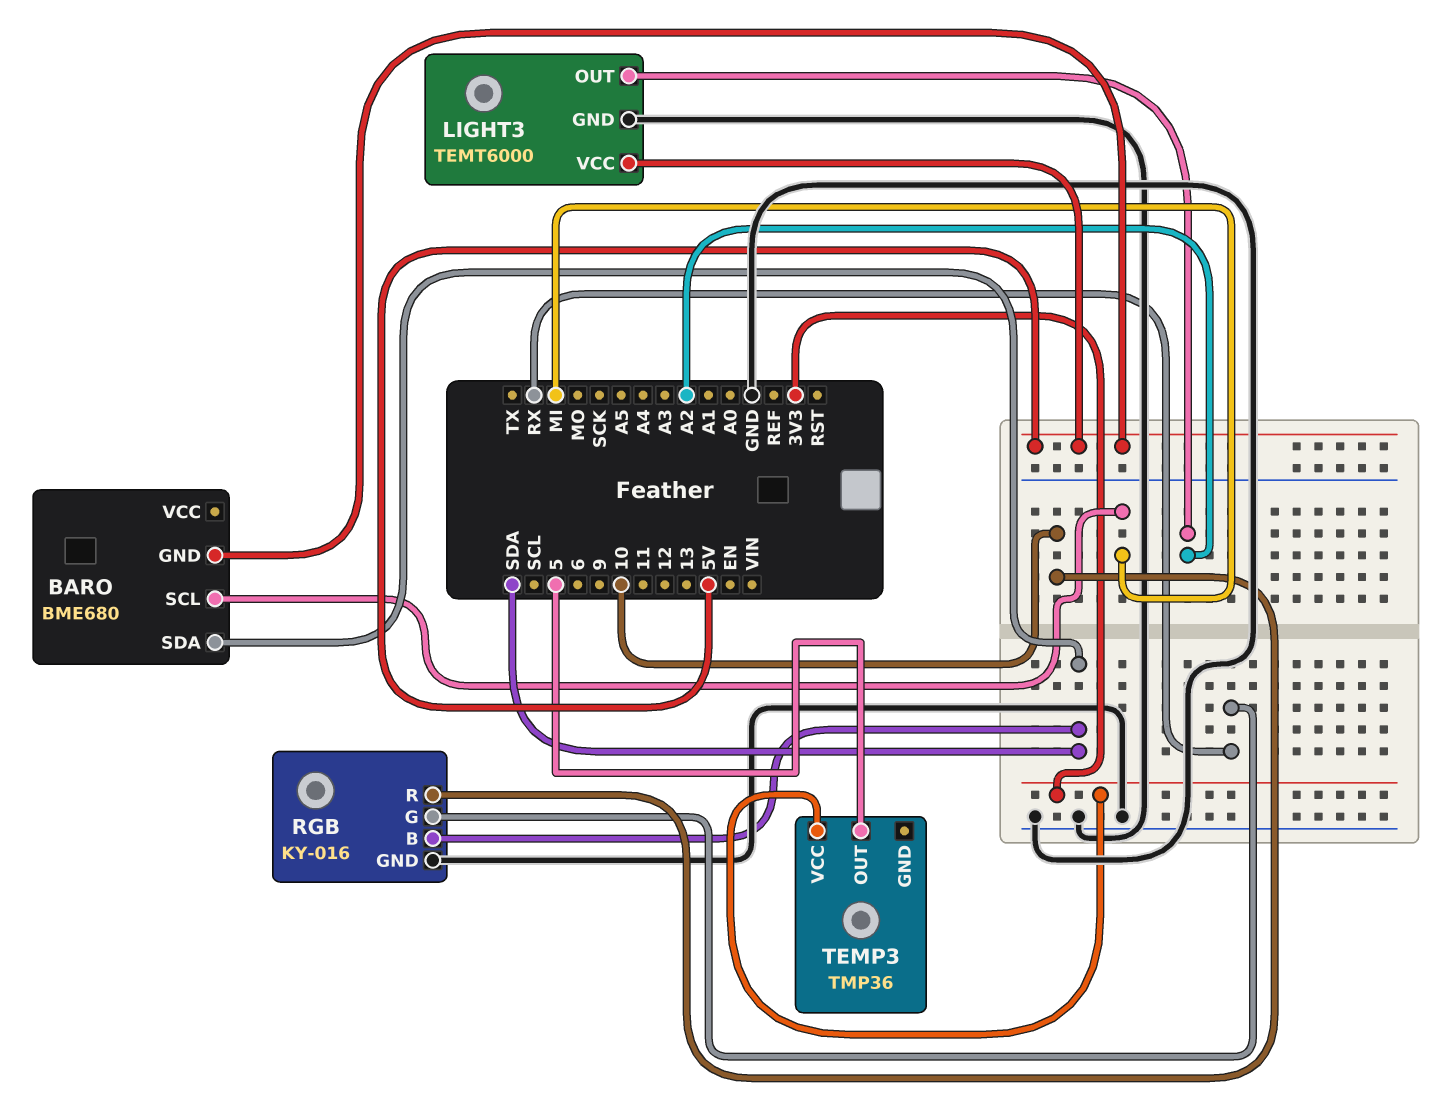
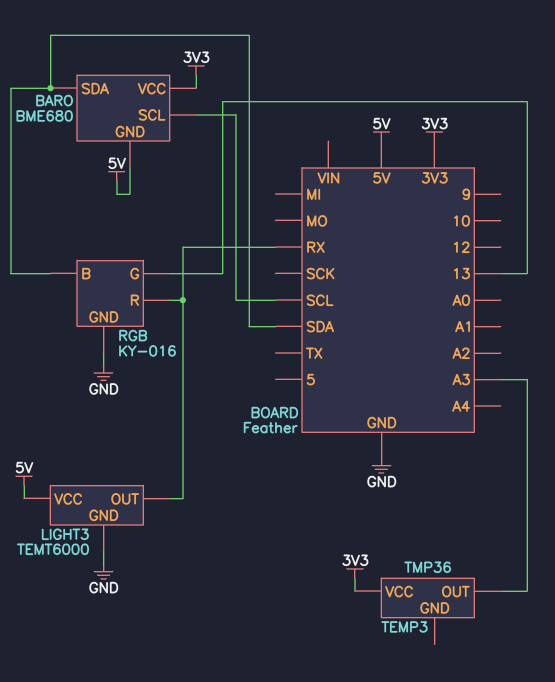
BARO pin SCL: MI -> SCL
BARO pin VCC: none -> 3V3
LIGHT3 pin OUT: A2 -> RX
RGB pin G: RX -> 13
RGB pin R: 10 -> RX
TEMP3 pin OUT: 5 -> A3

